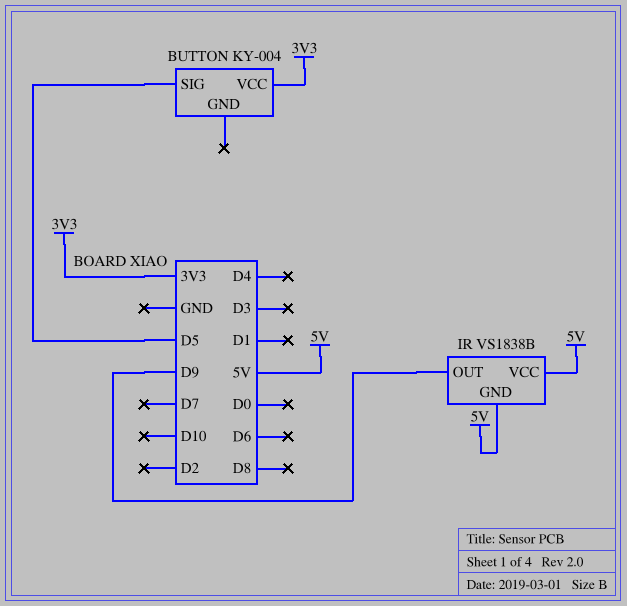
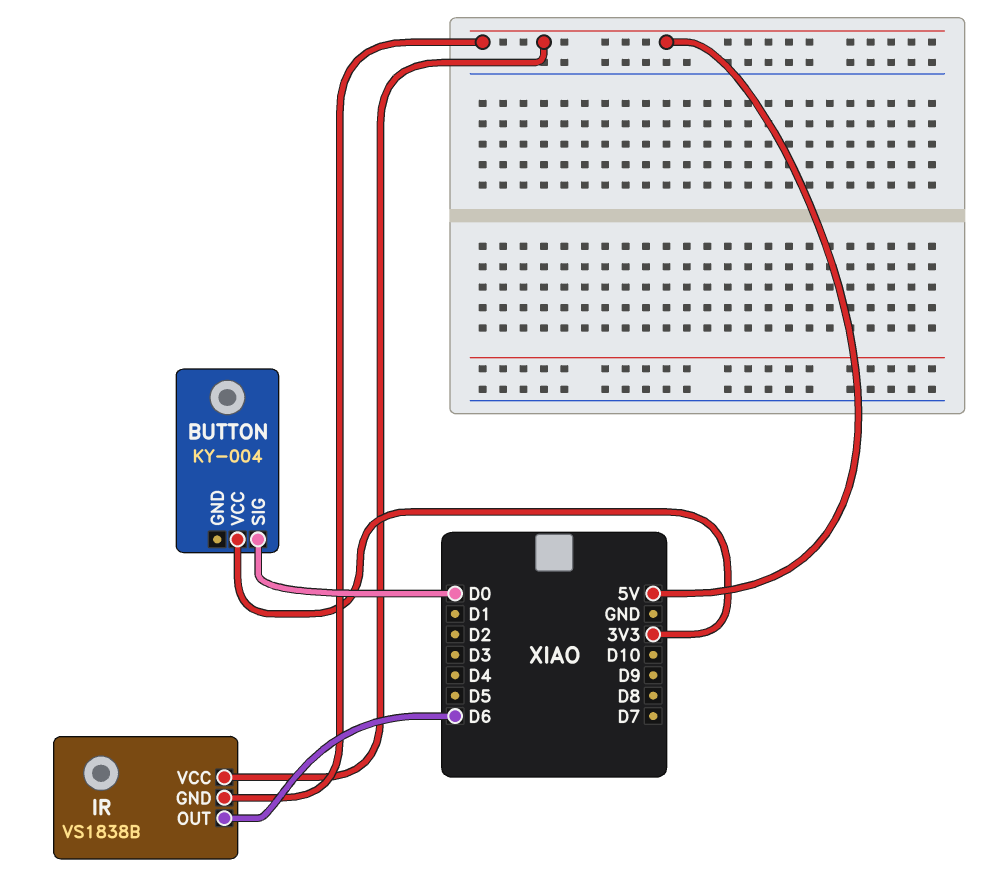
BUTTON pin SIG: D5 -> D0
IR pin OUT: D9 -> D6

